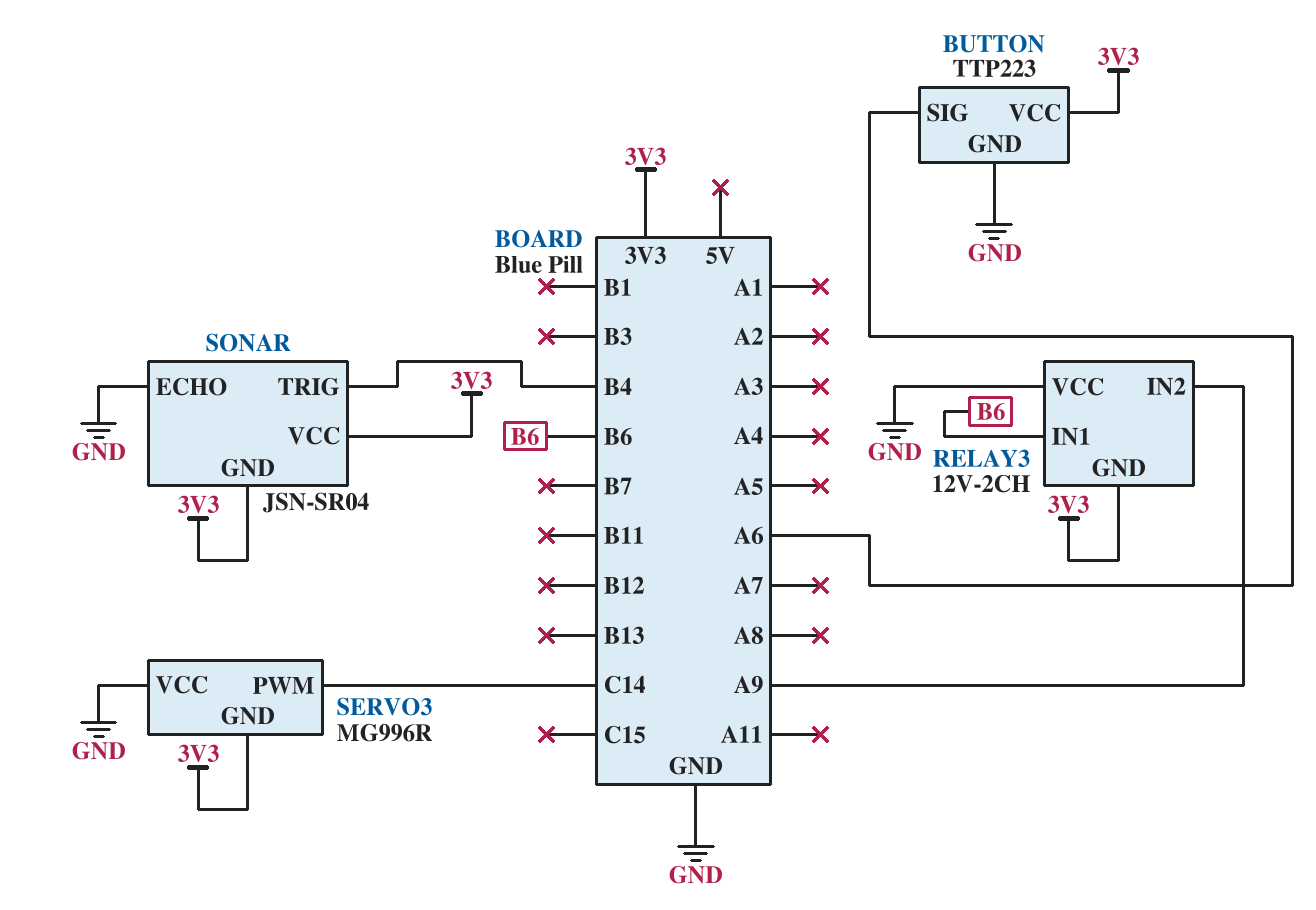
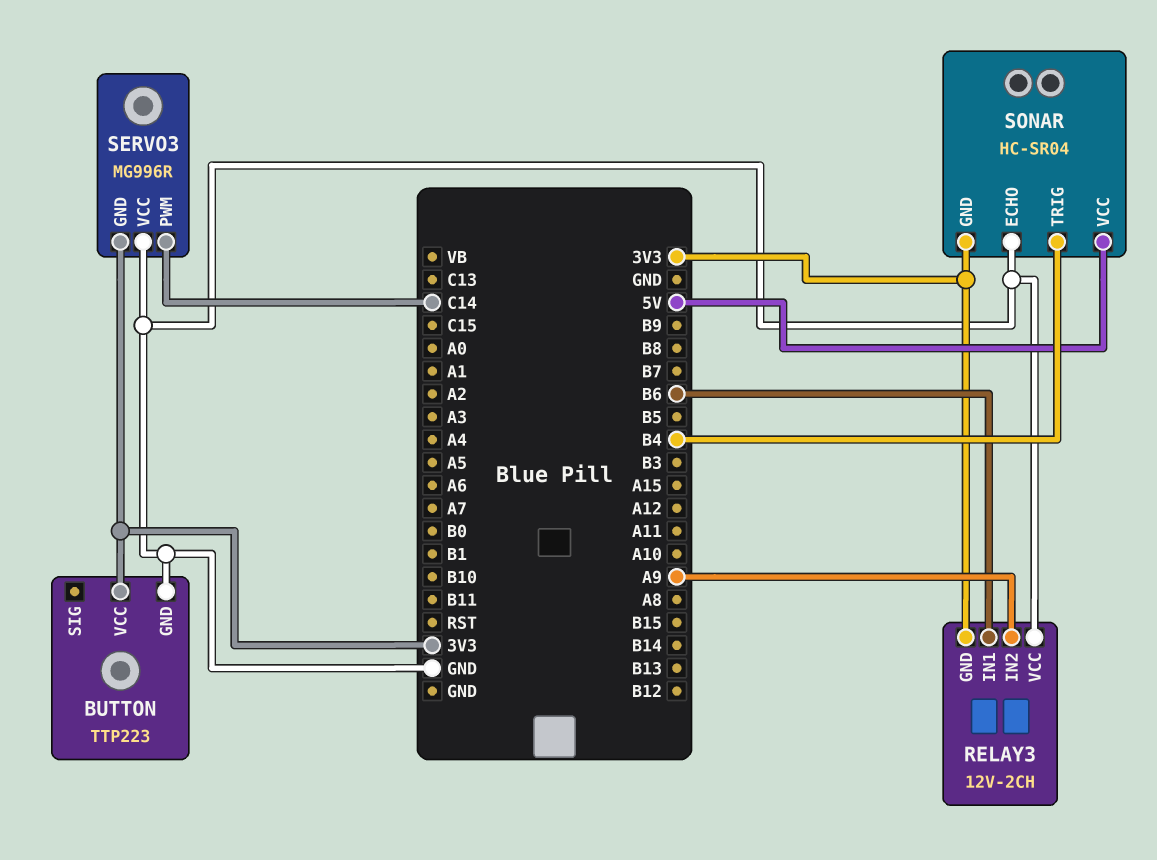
BUTTON pin SIG: A6 -> none
SONAR: JSN-SR04 -> HC-SR04
SONAR pin VCC: 3V3 -> 5V

